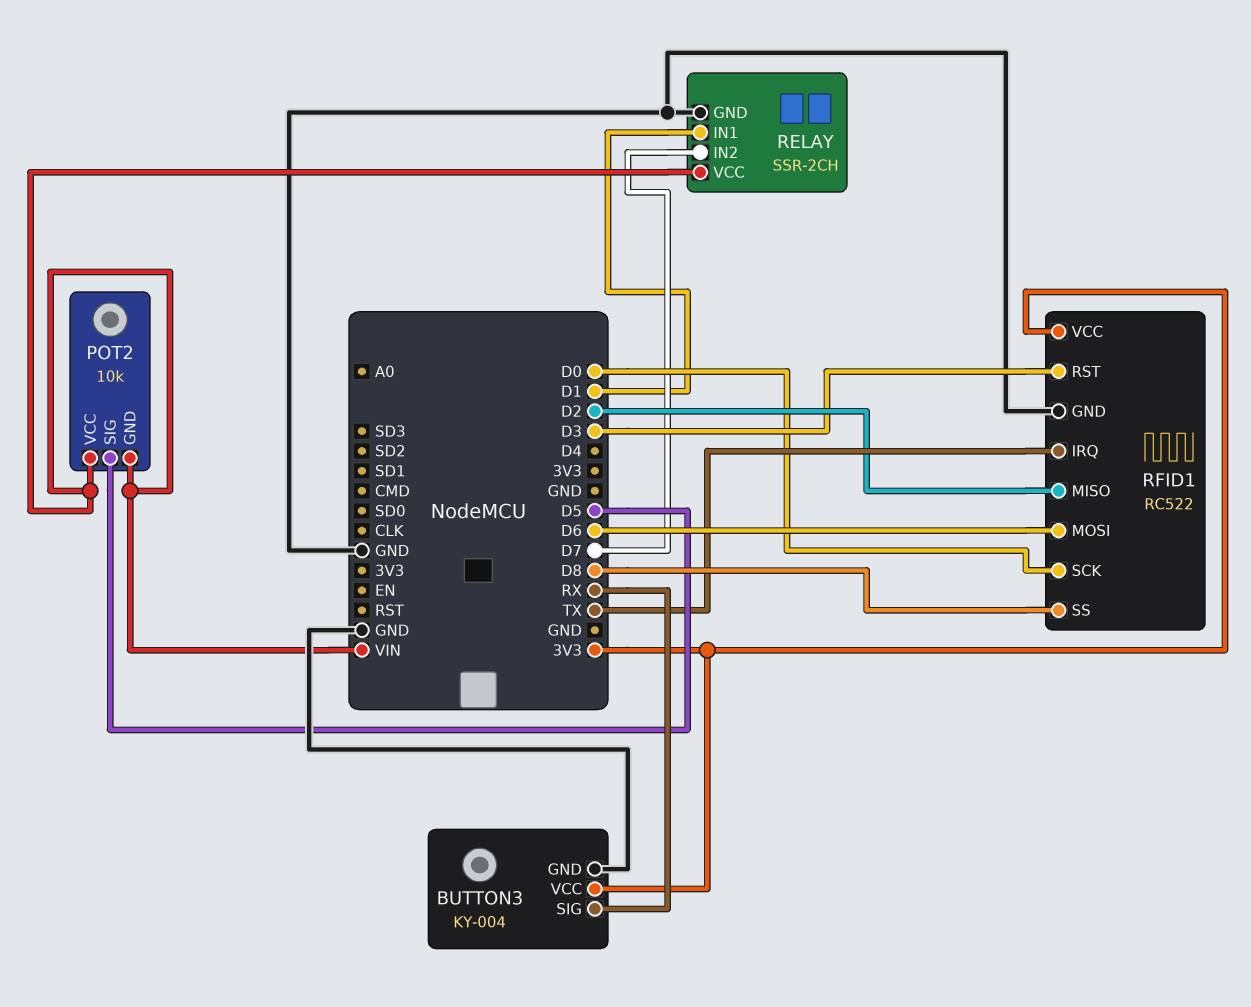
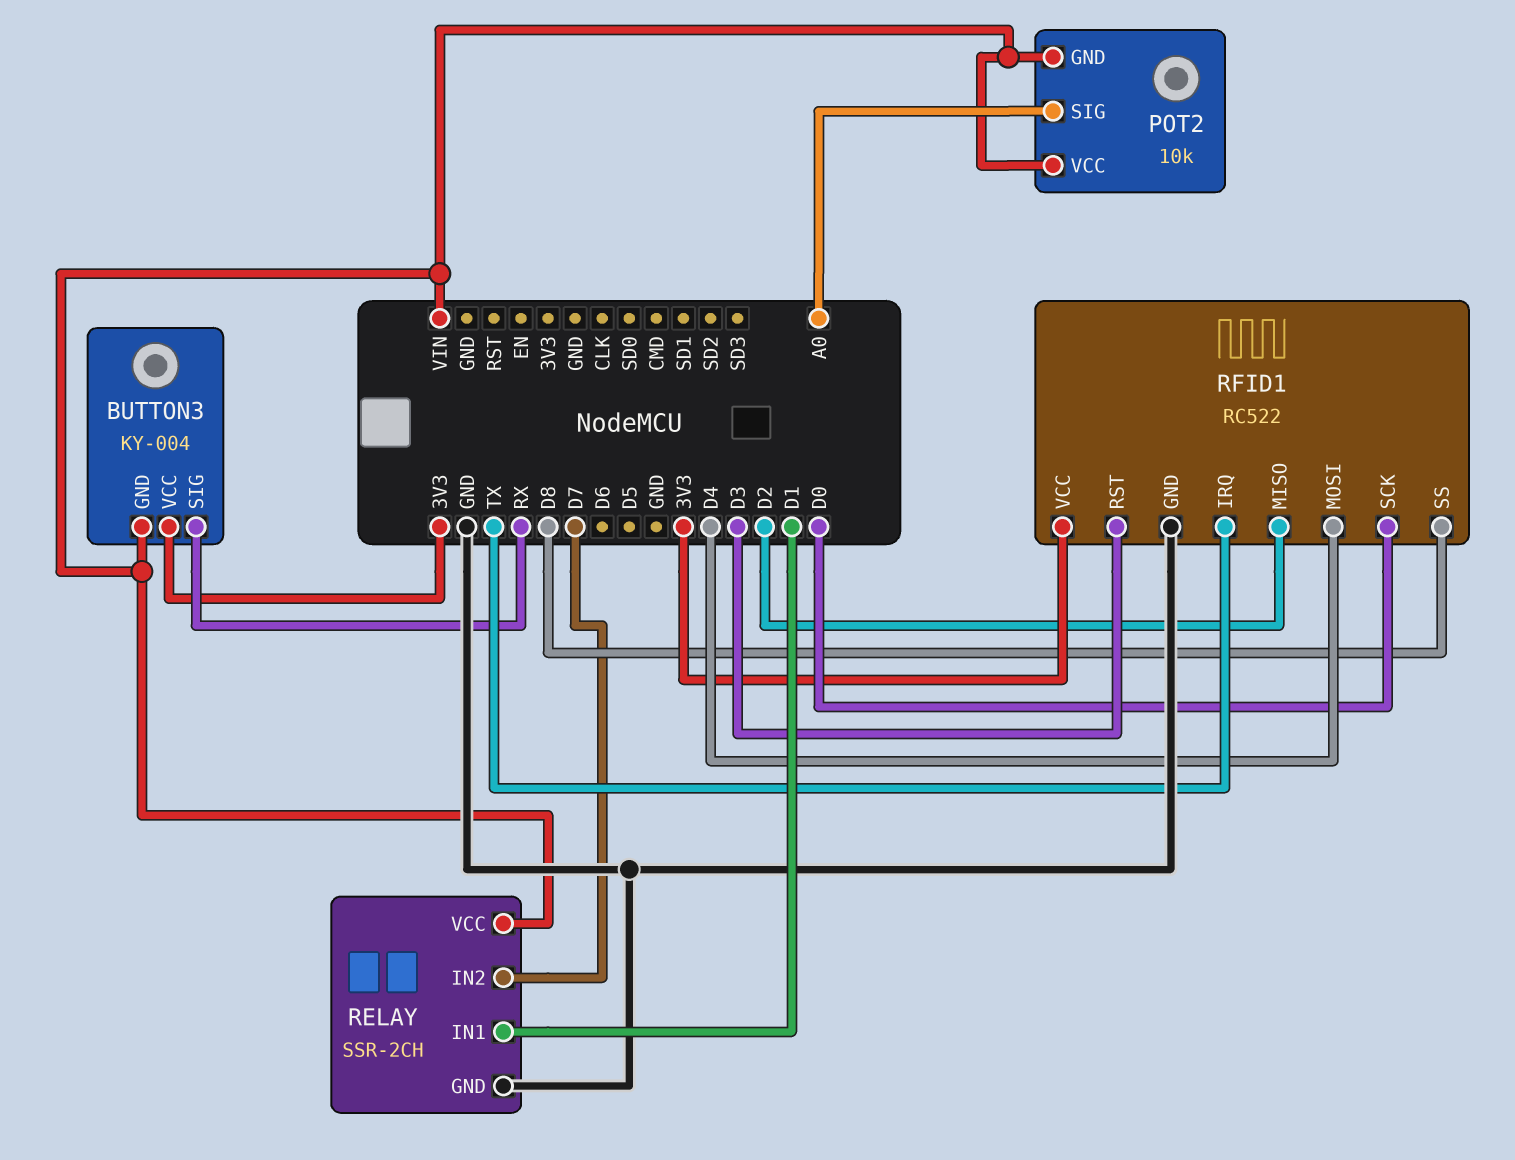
BUTTON3 pin GND: GND -> VIN
POT2 pin SIG: D5 -> A0
RFID1 pin MOSI: D6 -> D4

